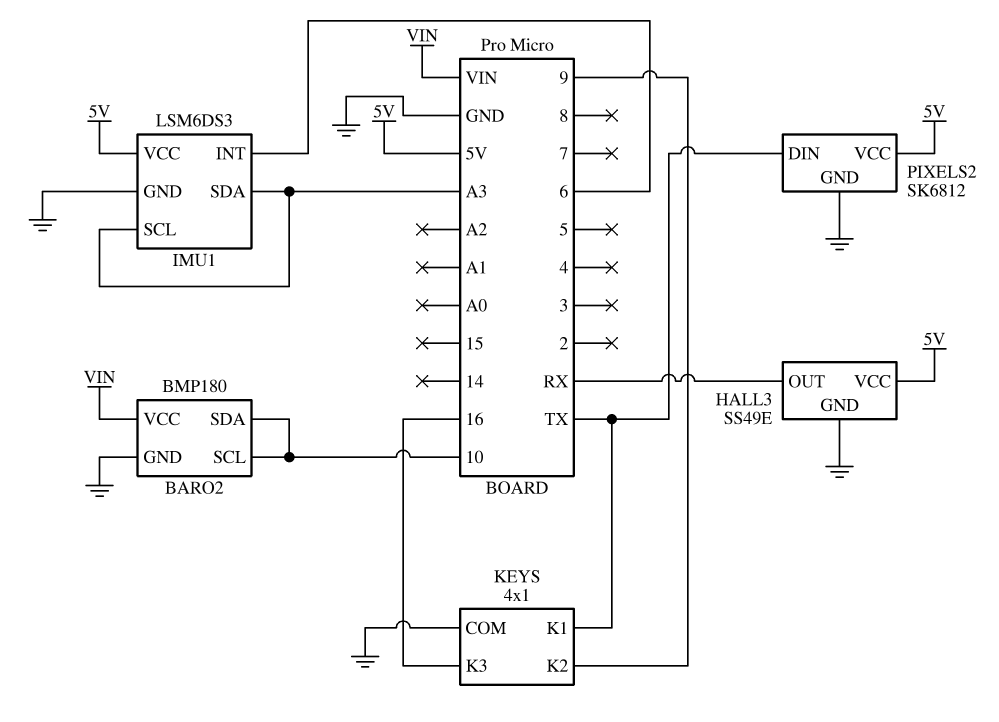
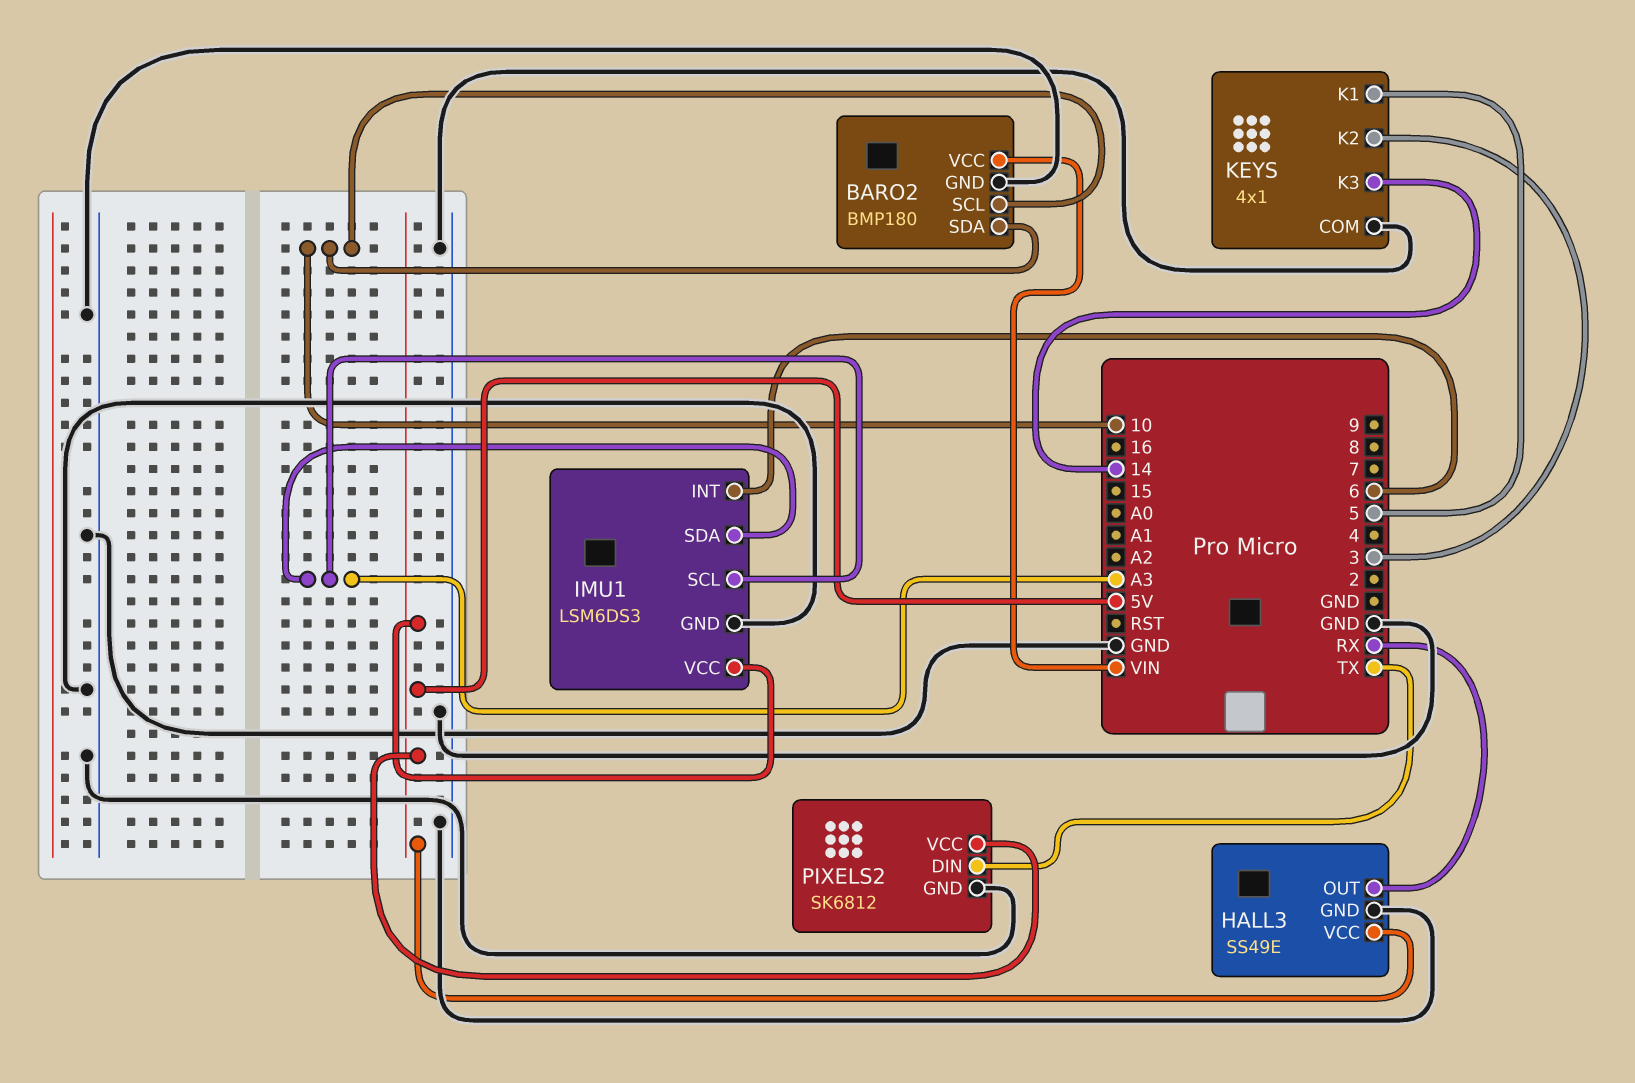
KEYS pin K1: TX -> 5
KEYS pin K2: 9 -> 3
KEYS pin K3: 16 -> 14

